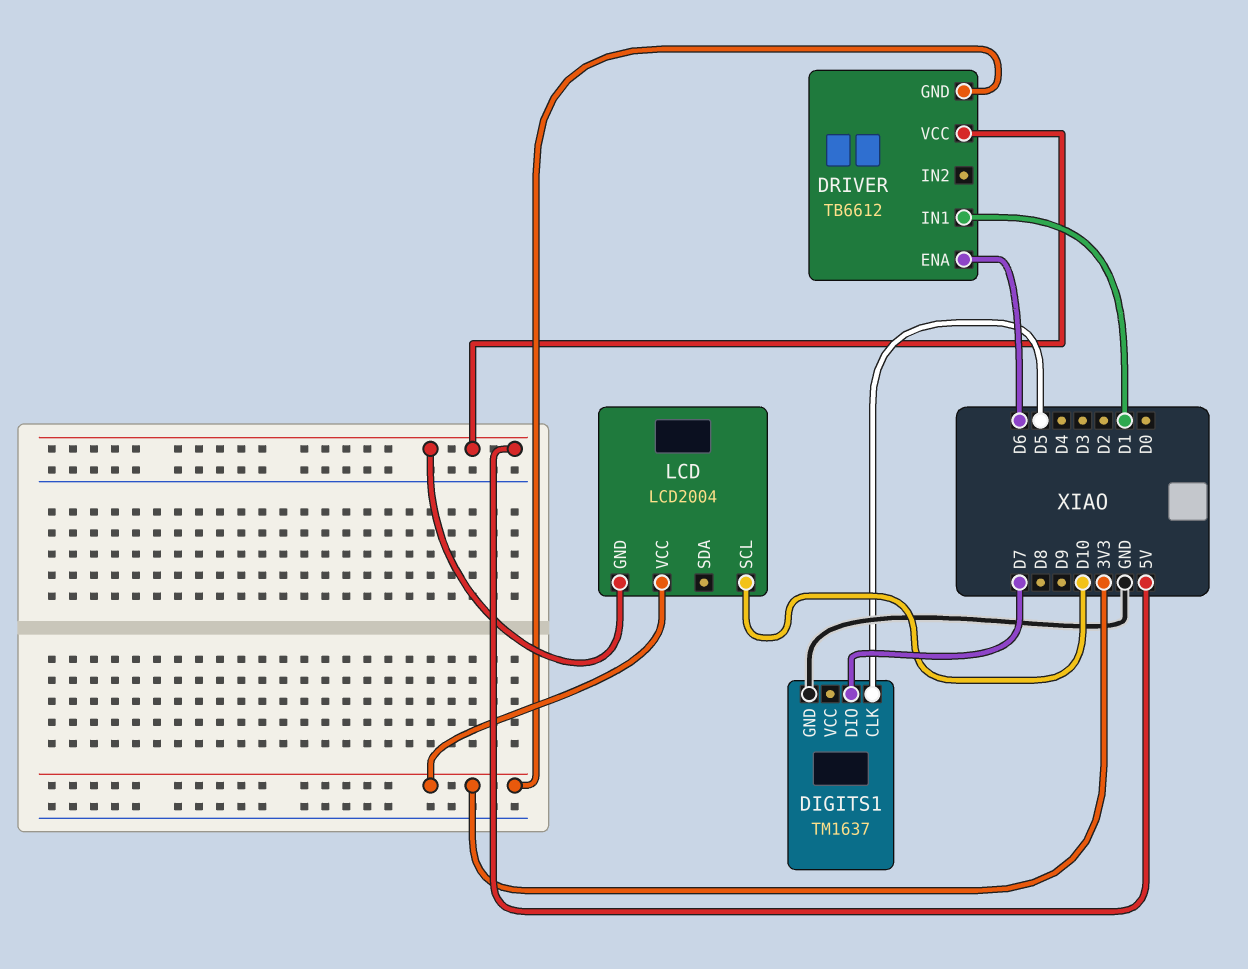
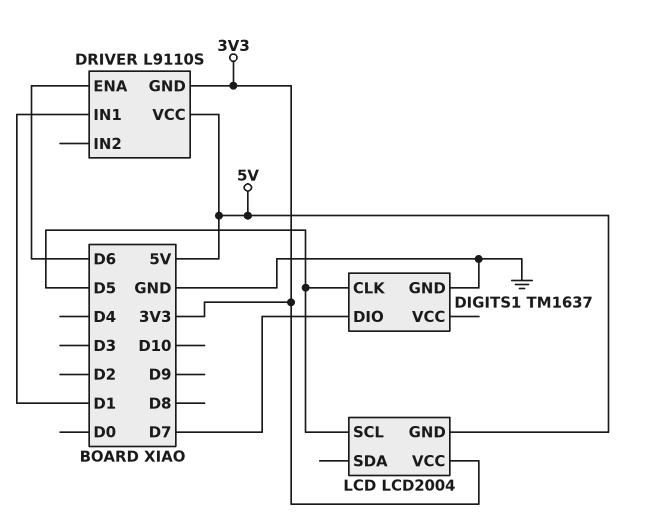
DRIVER: TB6612 -> L9110S
LCD pin SCL: D10 -> D5

